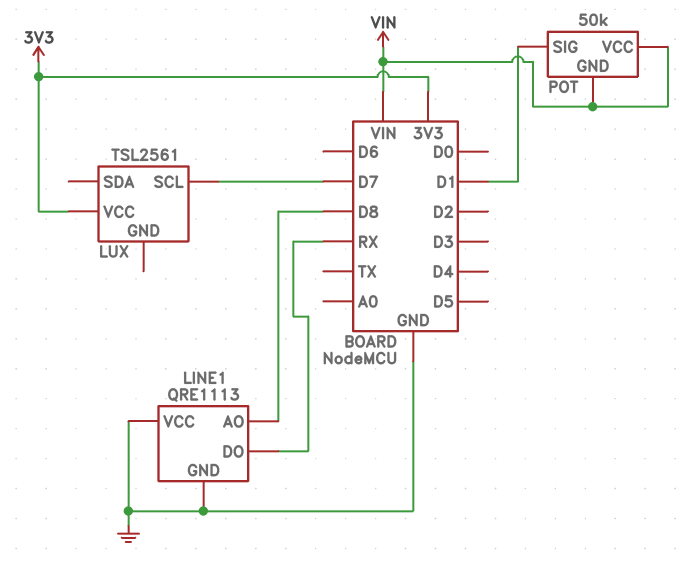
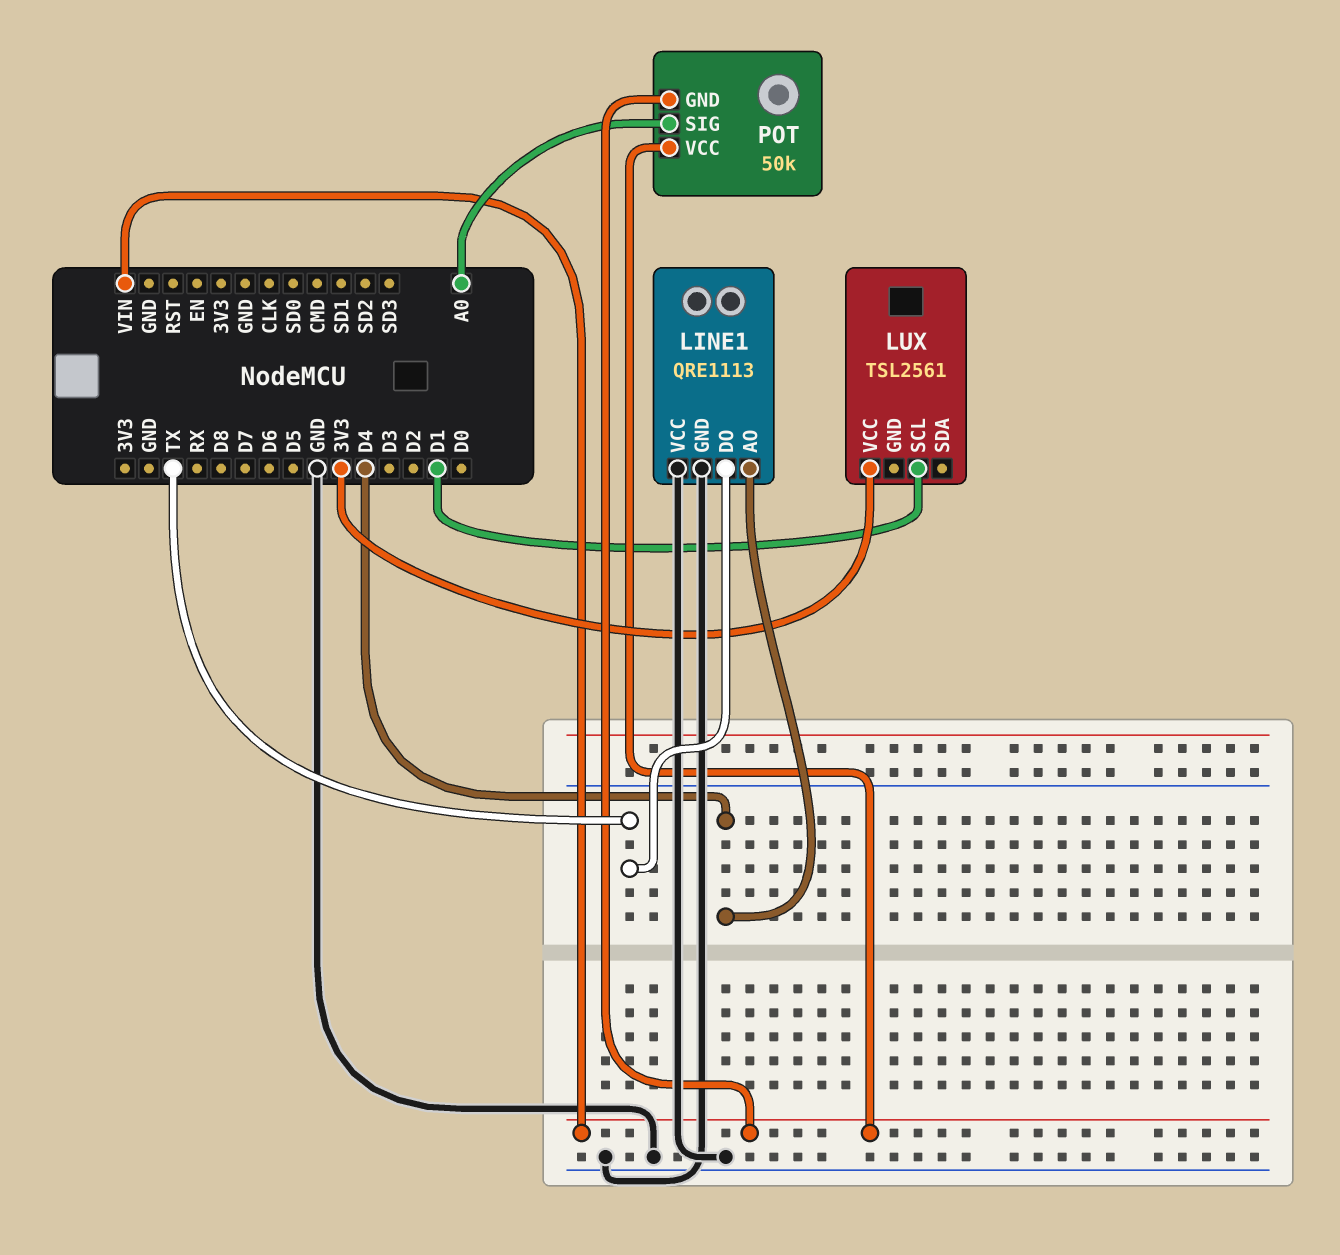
LINE1 pin AO: D8 -> D4
LINE1 pin DO: RX -> TX
LUX pin SCL: D7 -> D1
POT pin SIG: D1 -> A0

